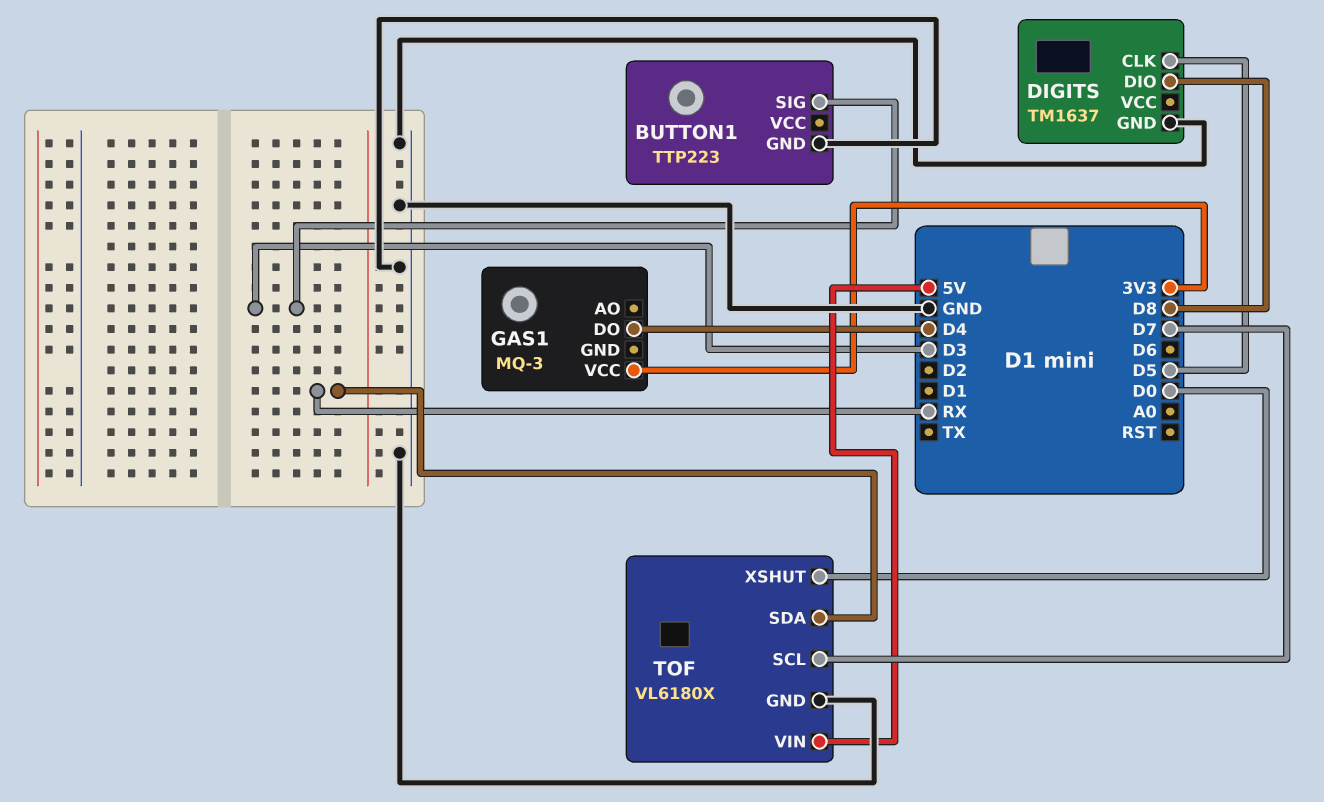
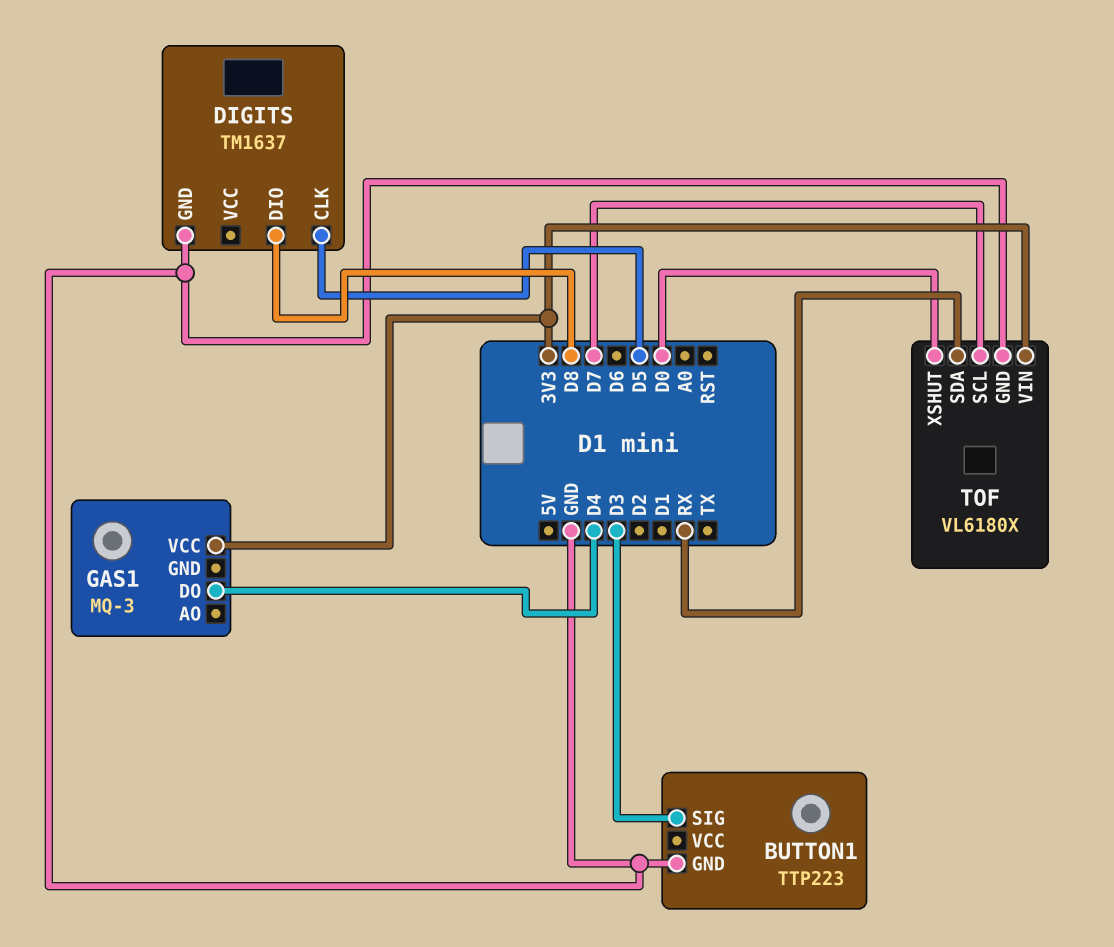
TOF pin VIN: 5V -> 3V3

